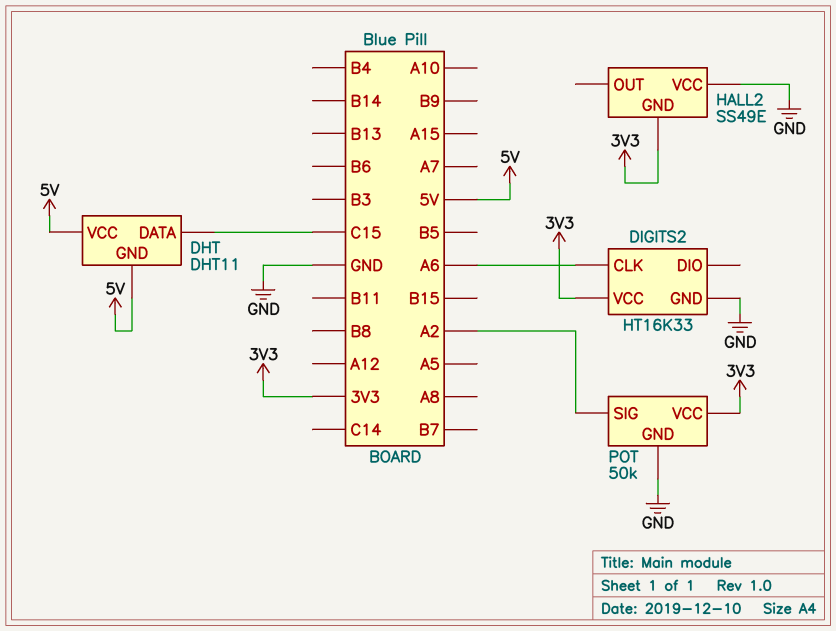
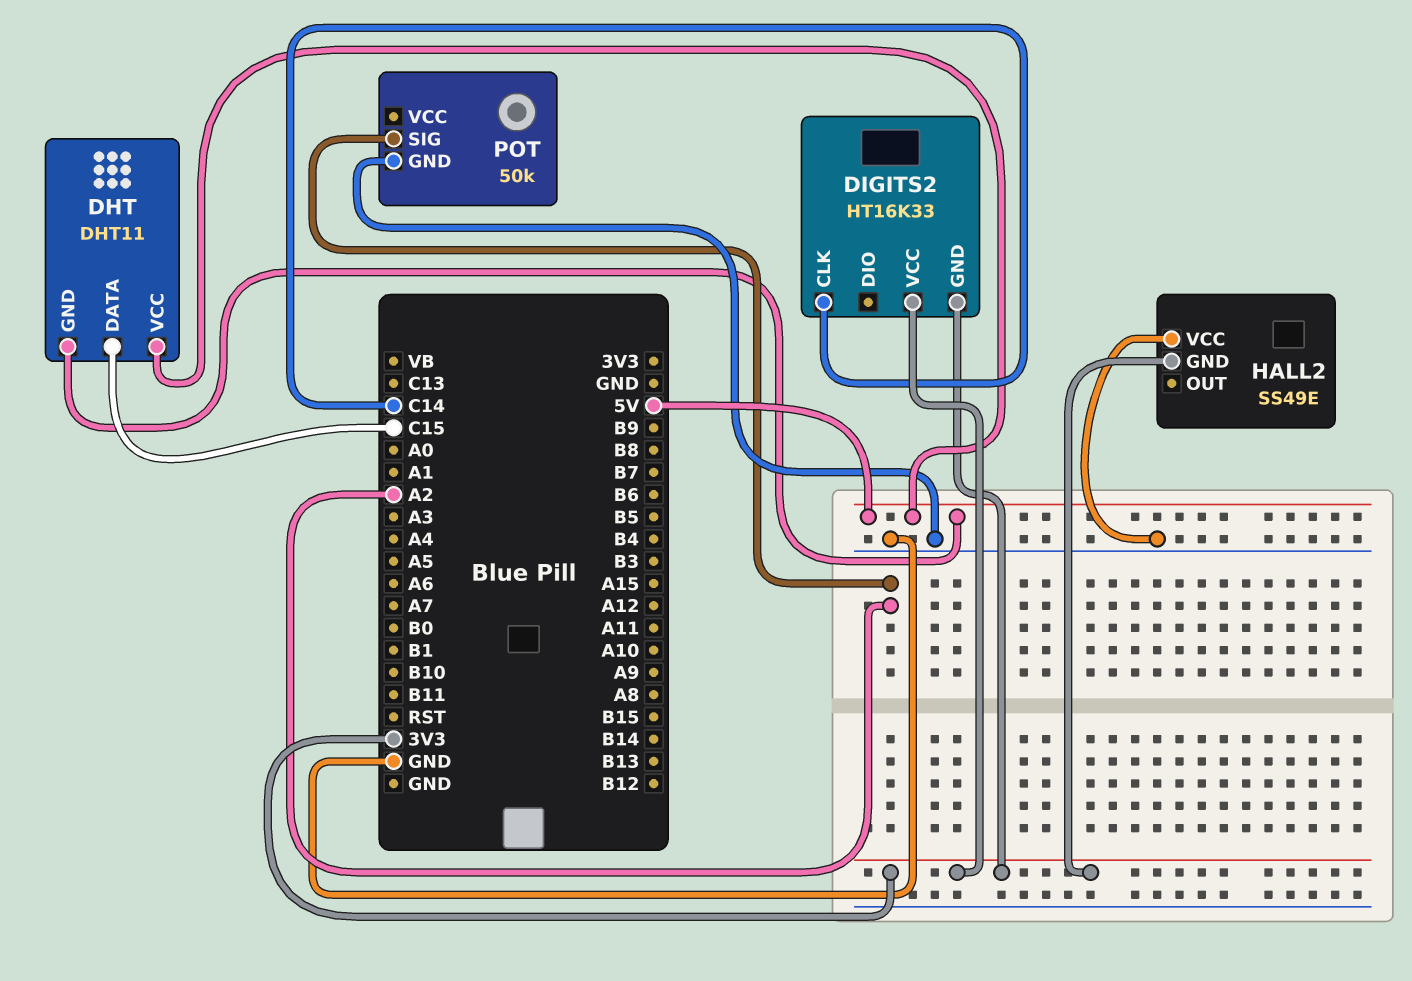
DIGITS2 pin CLK: A6 -> C14
DIGITS2 pin GND: GND -> 3V3
POT pin VCC: 3V3 -> none

